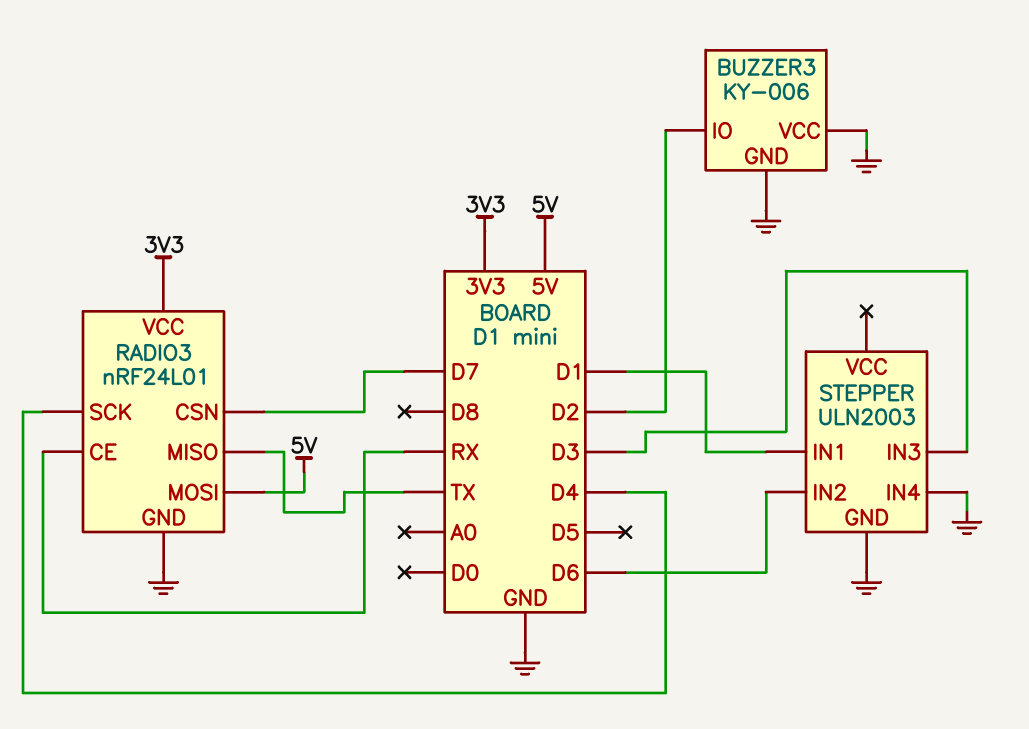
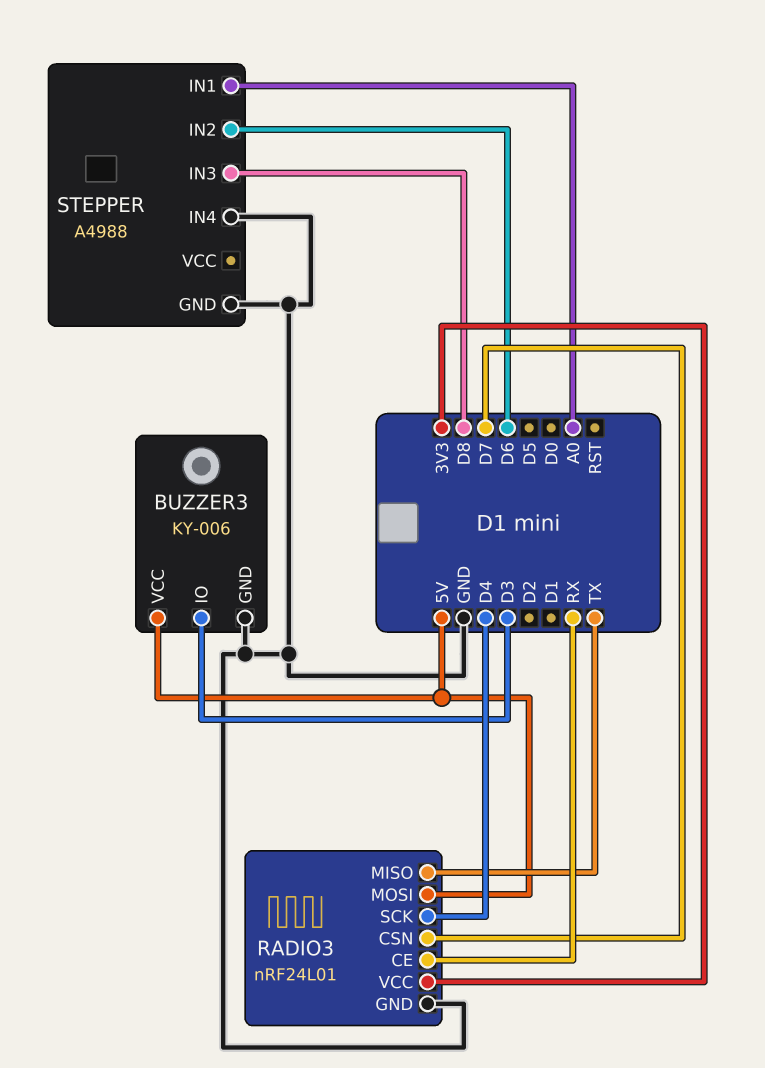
BUZZER3 pin IO: D2 -> D3
BUZZER3 pin VCC: GND -> 5V
STEPPER: ULN2003 -> A4988
STEPPER pin IN1: D1 -> A0
STEPPER pin IN3: D3 -> D8

